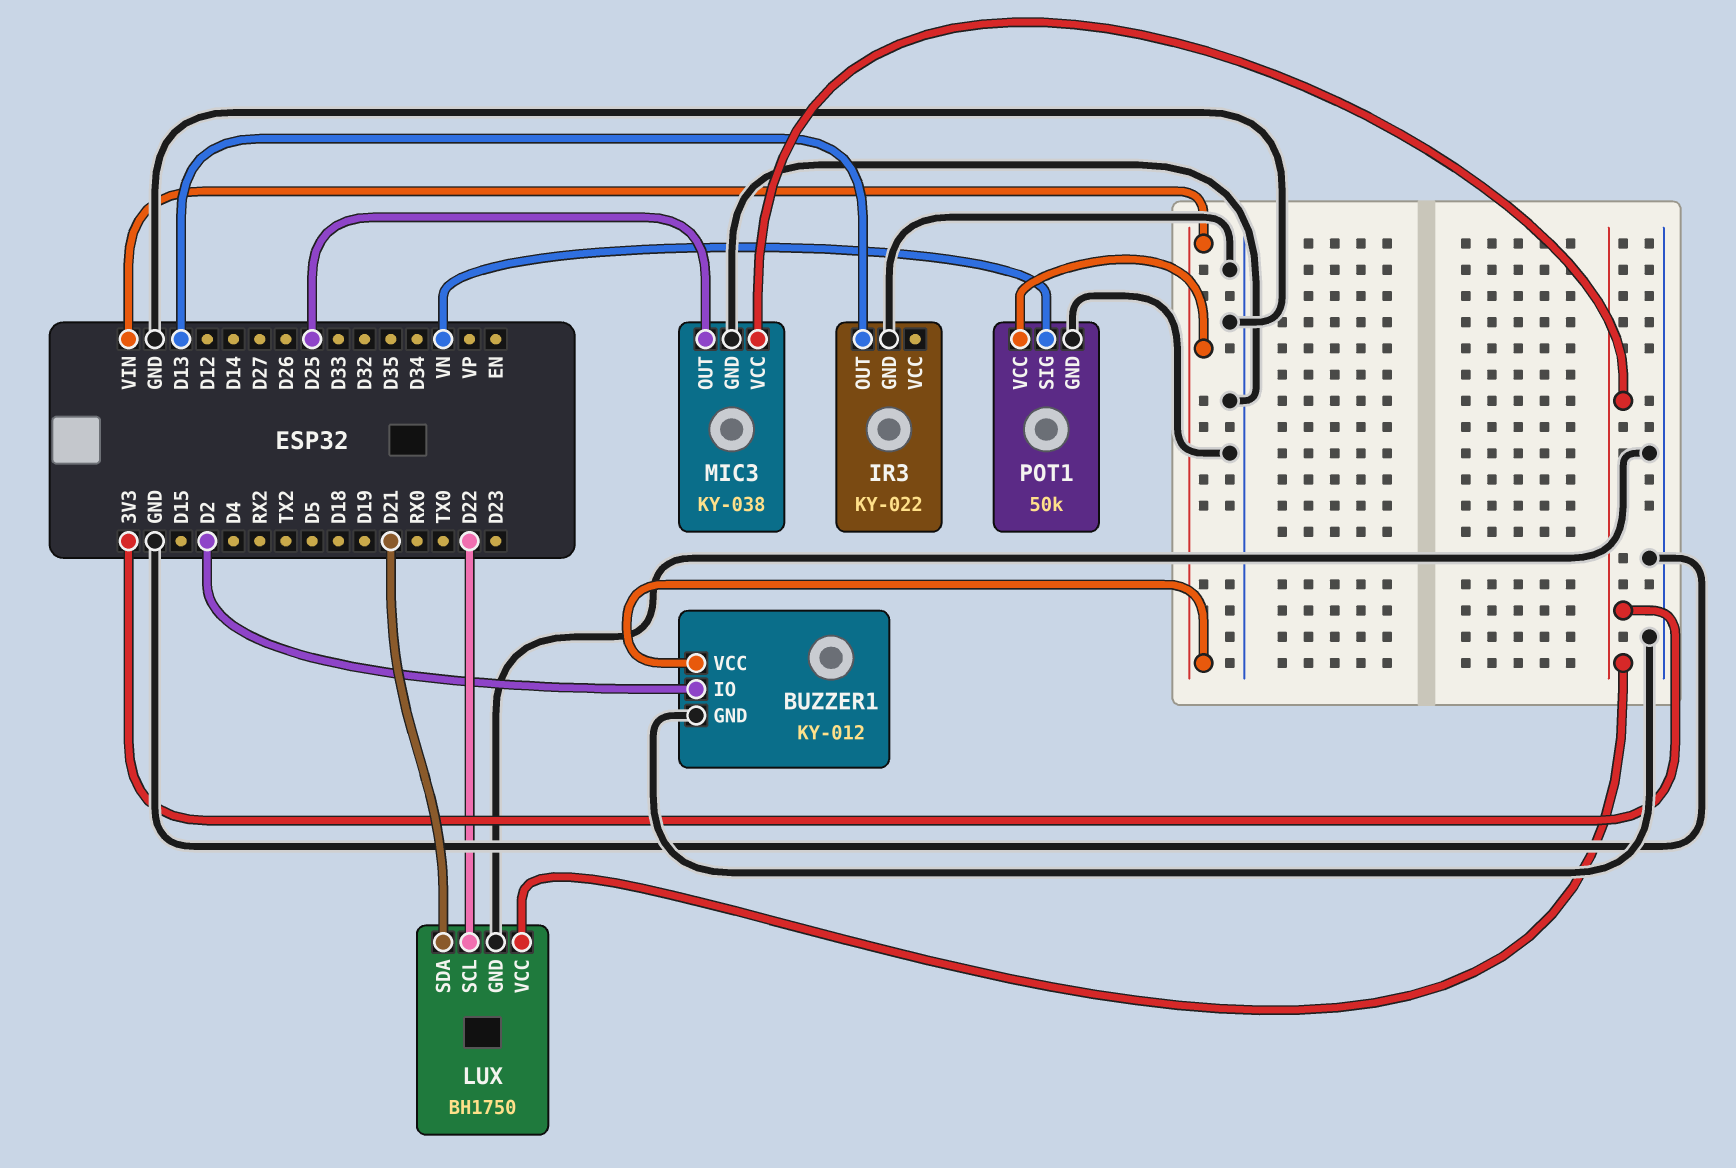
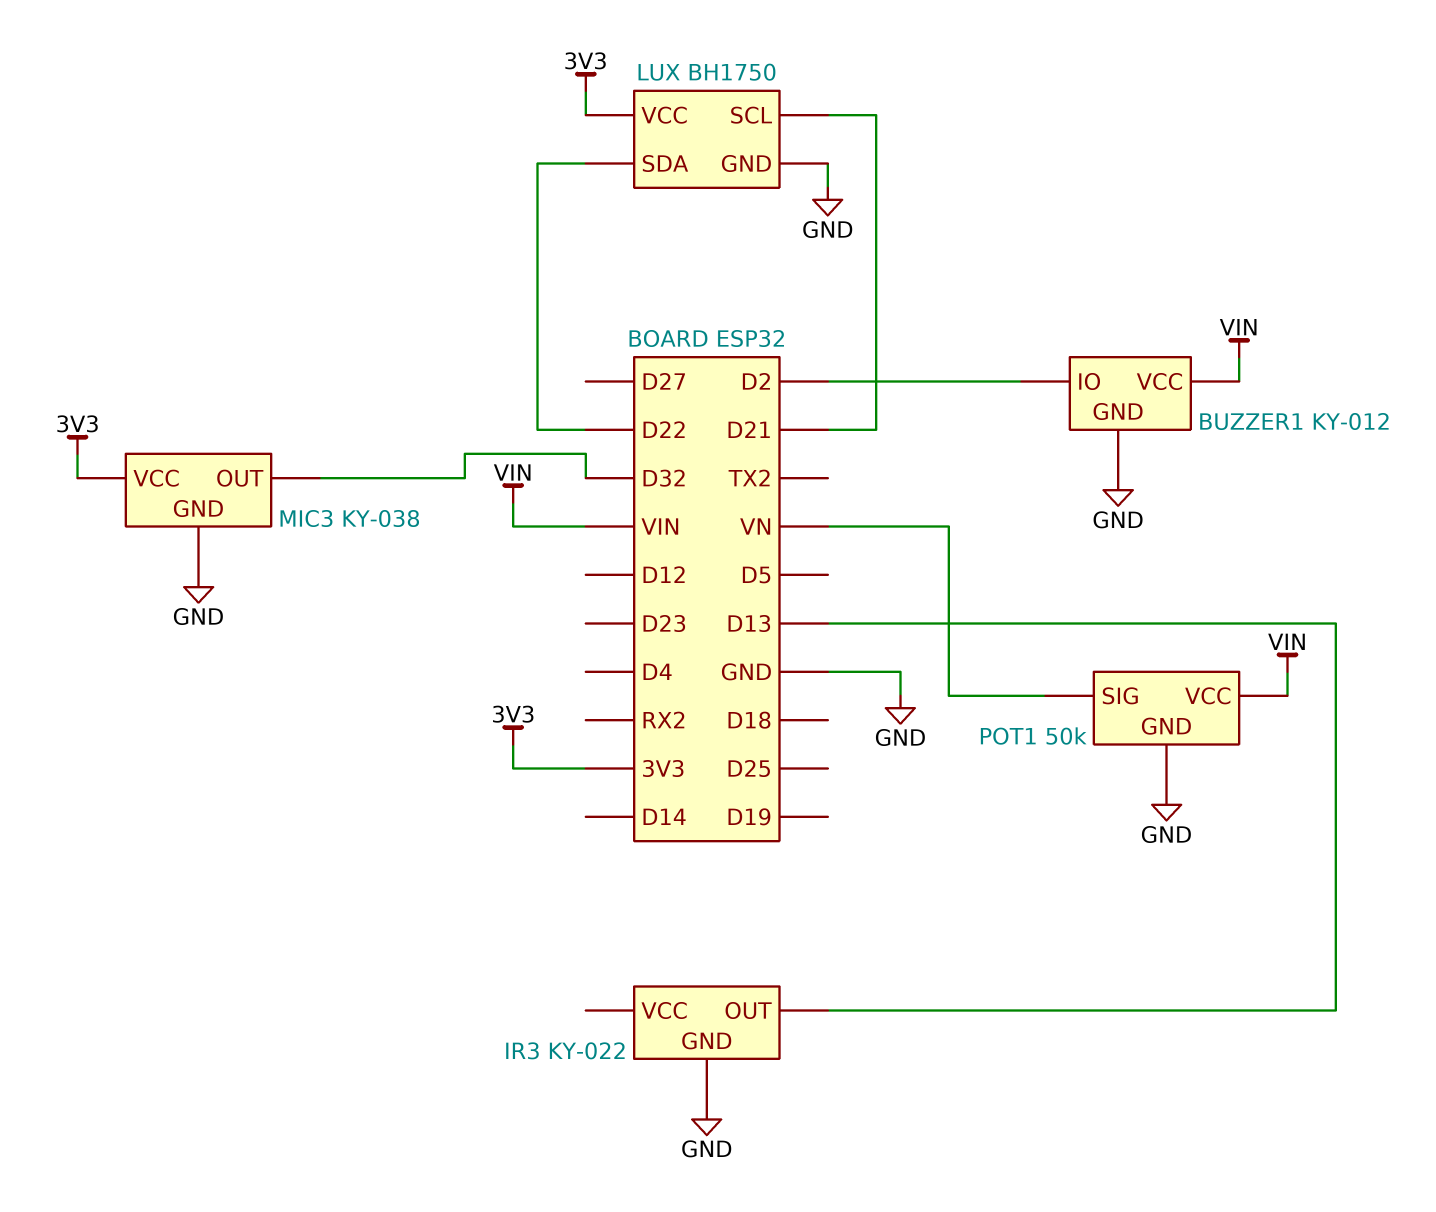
LUX pin SCL: D22 -> D21
LUX pin SDA: D21 -> D22
MIC3 pin OUT: D25 -> D32

